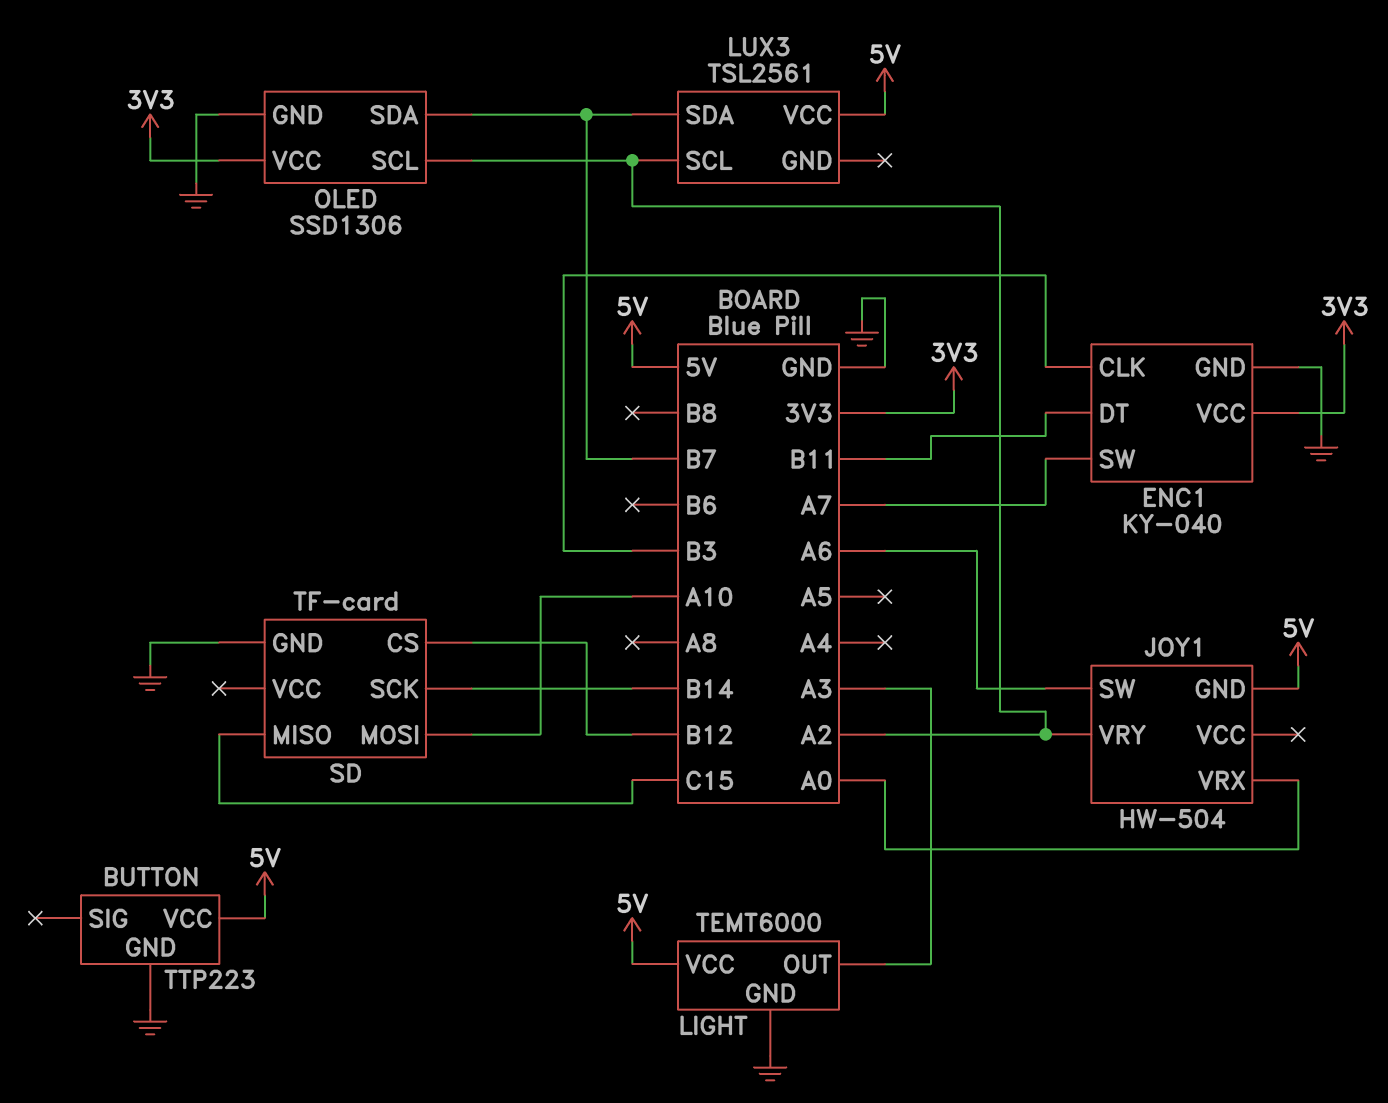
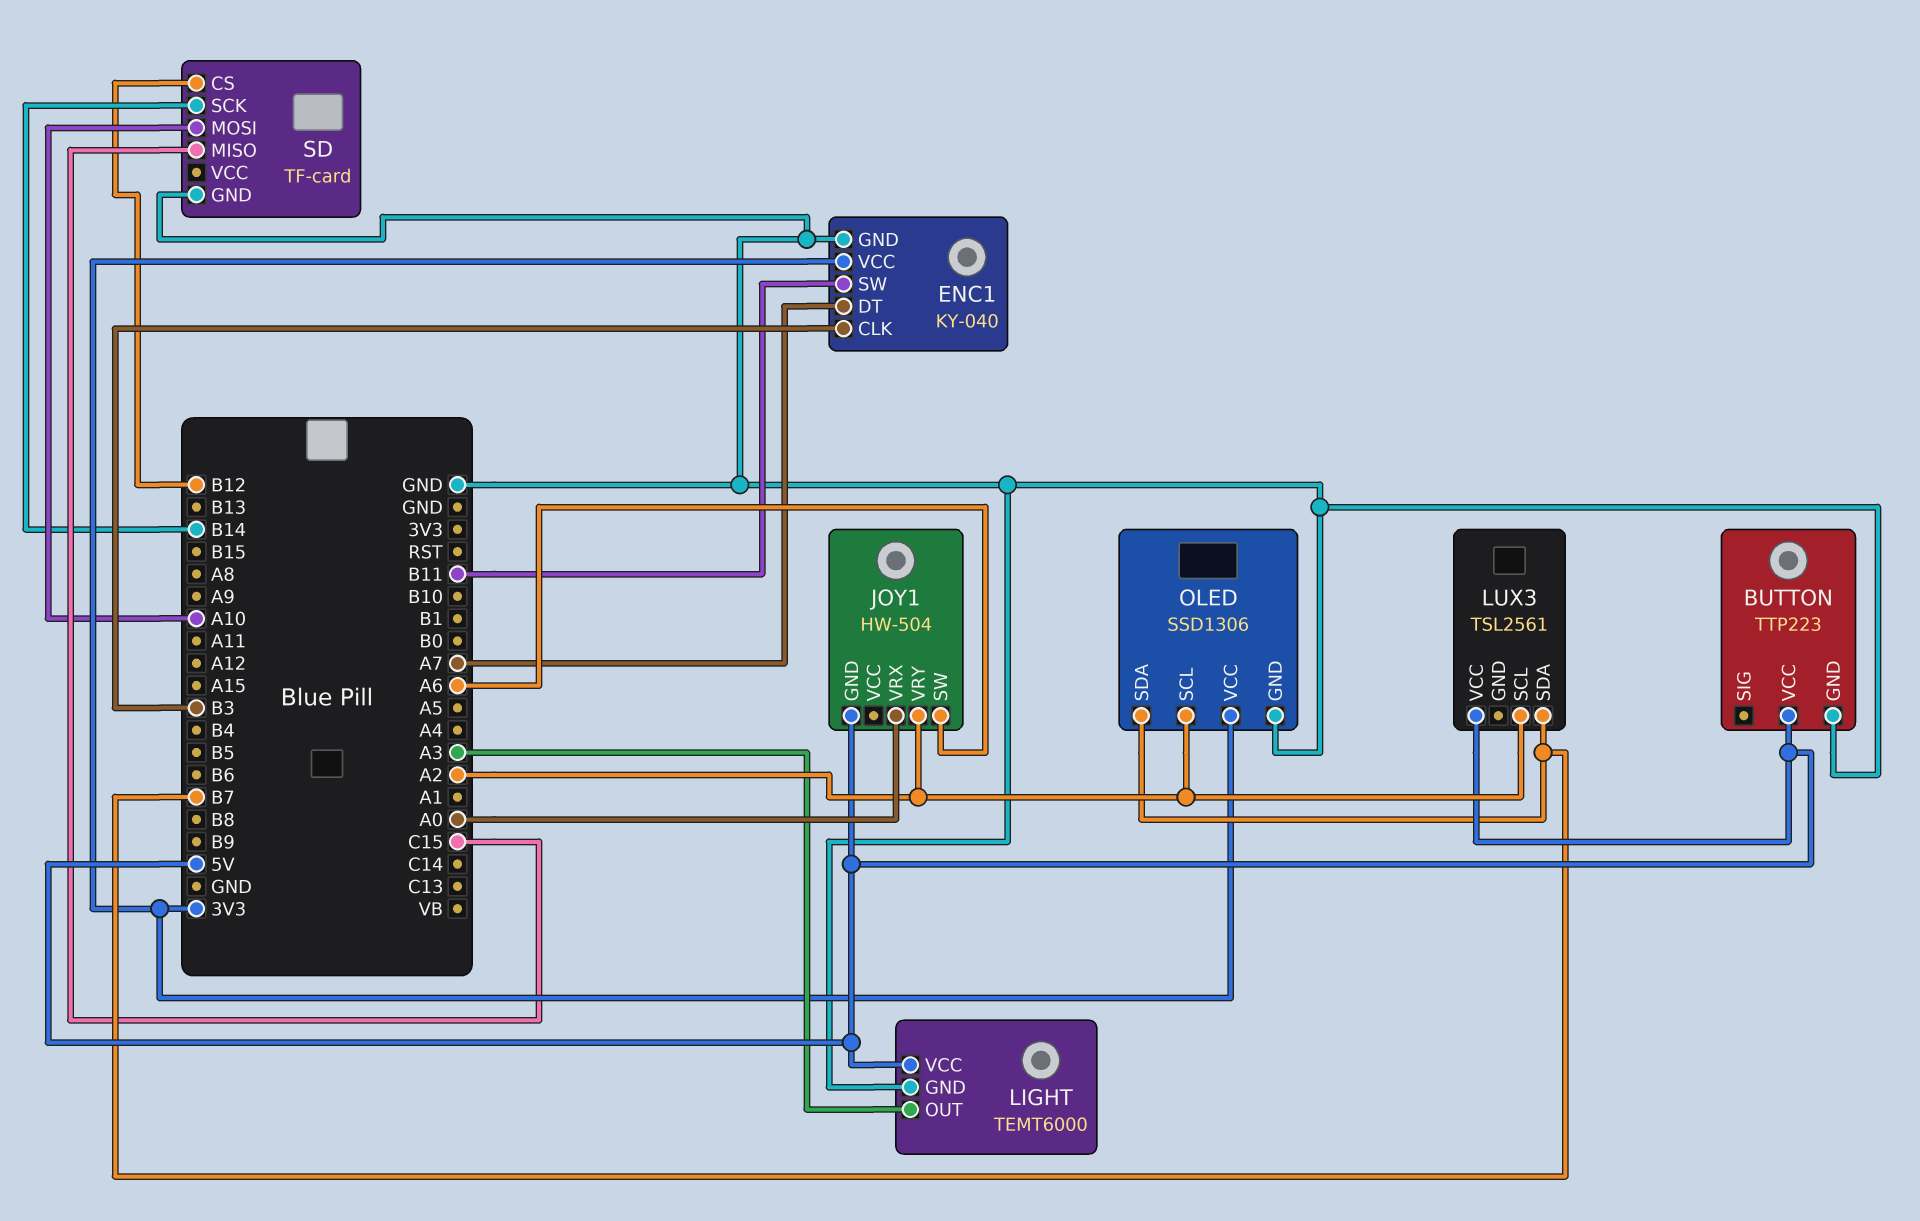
ENC1 pin DT: B11 -> A7
ENC1 pin SW: A7 -> B11

